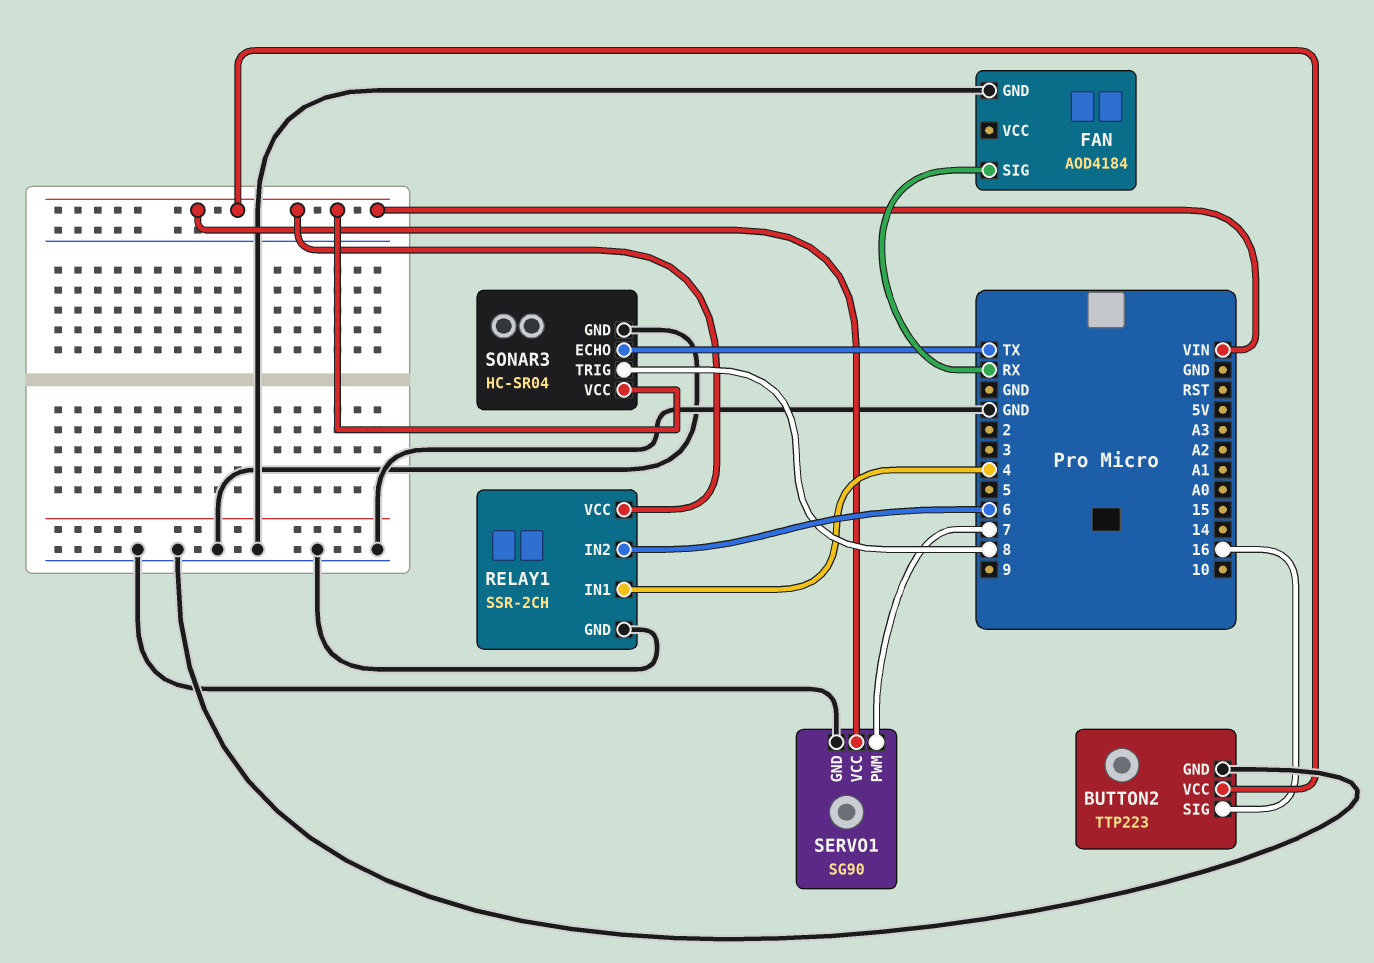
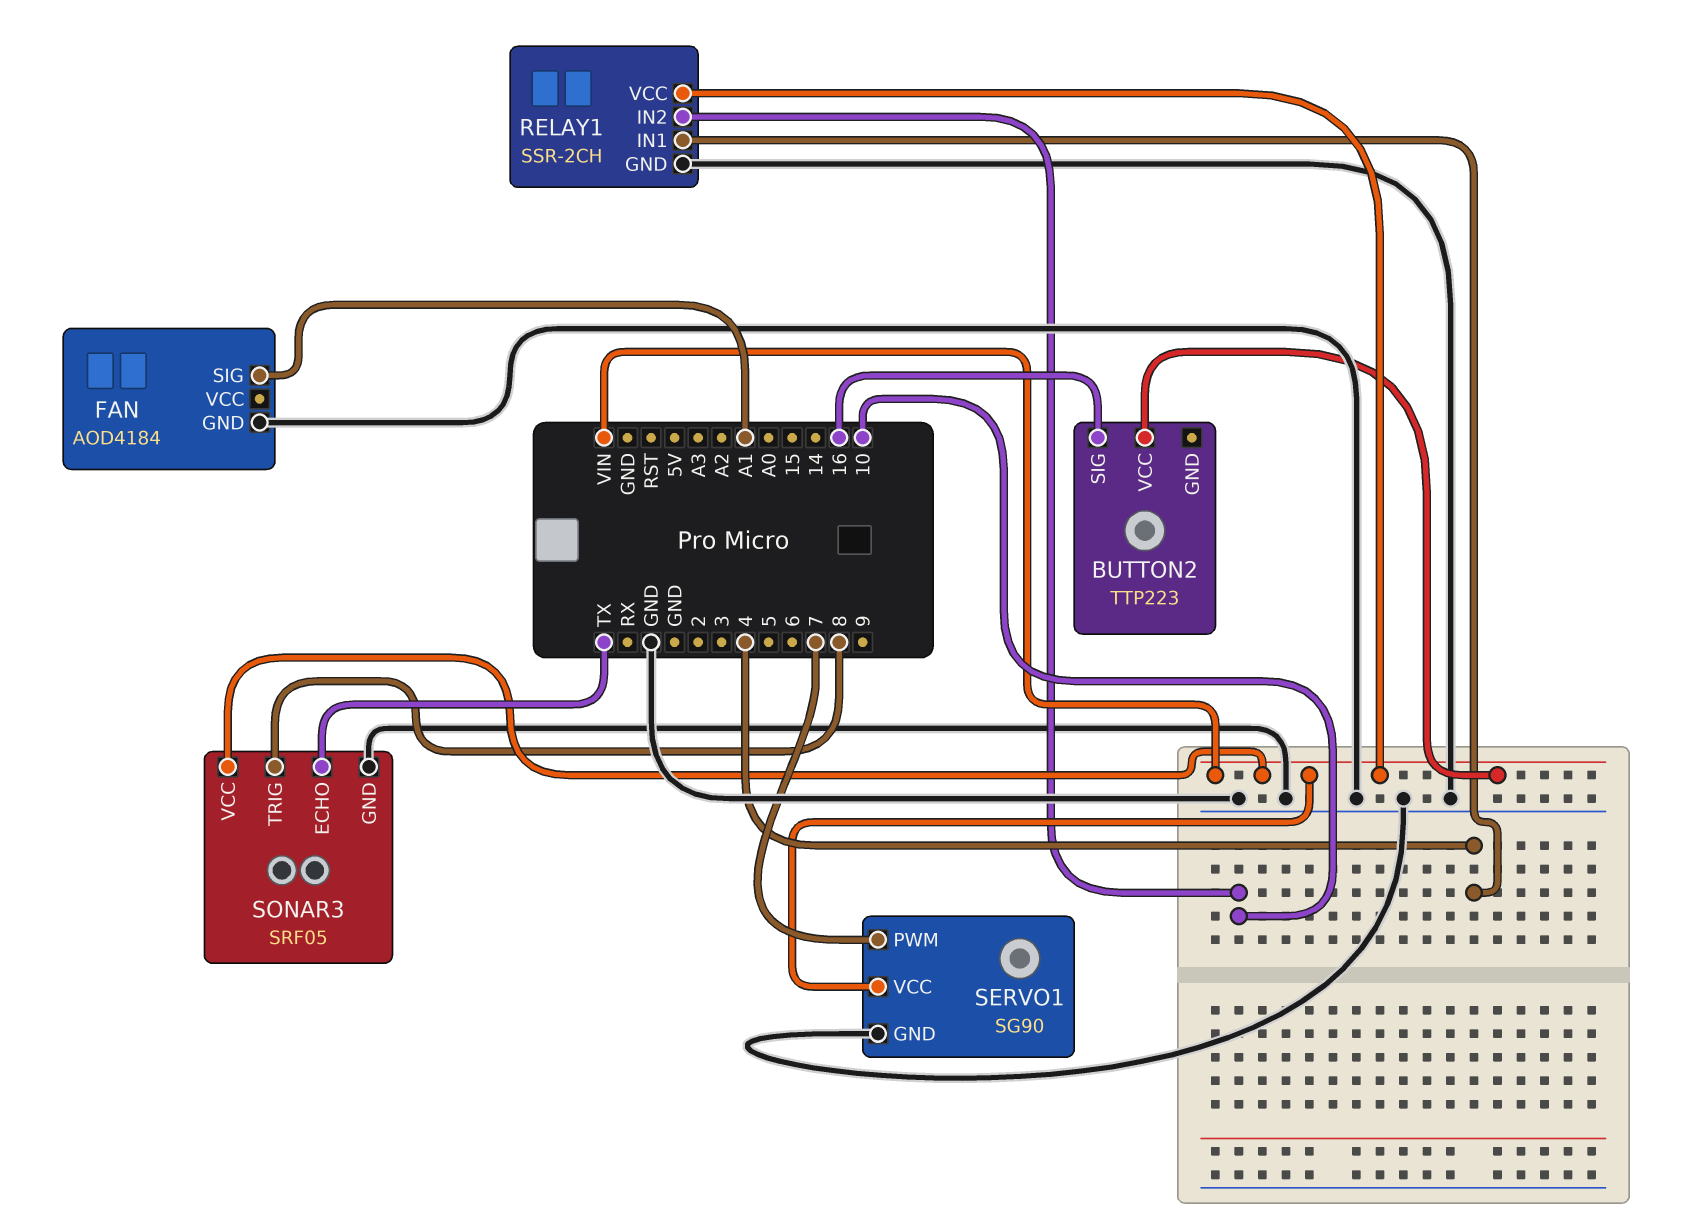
BUTTON2 pin GND: GND -> none
FAN pin SIG: RX -> A1
RELAY1 pin IN2: 6 -> 10
SONAR3: HC-SR04 -> SRF05

